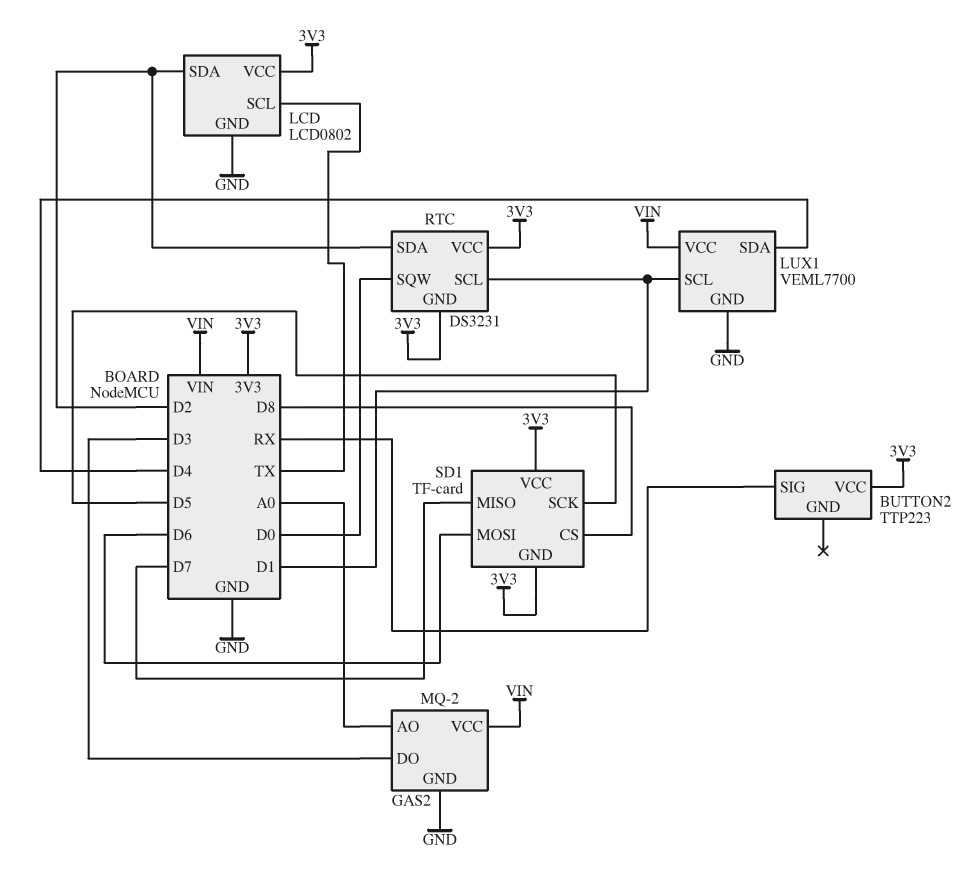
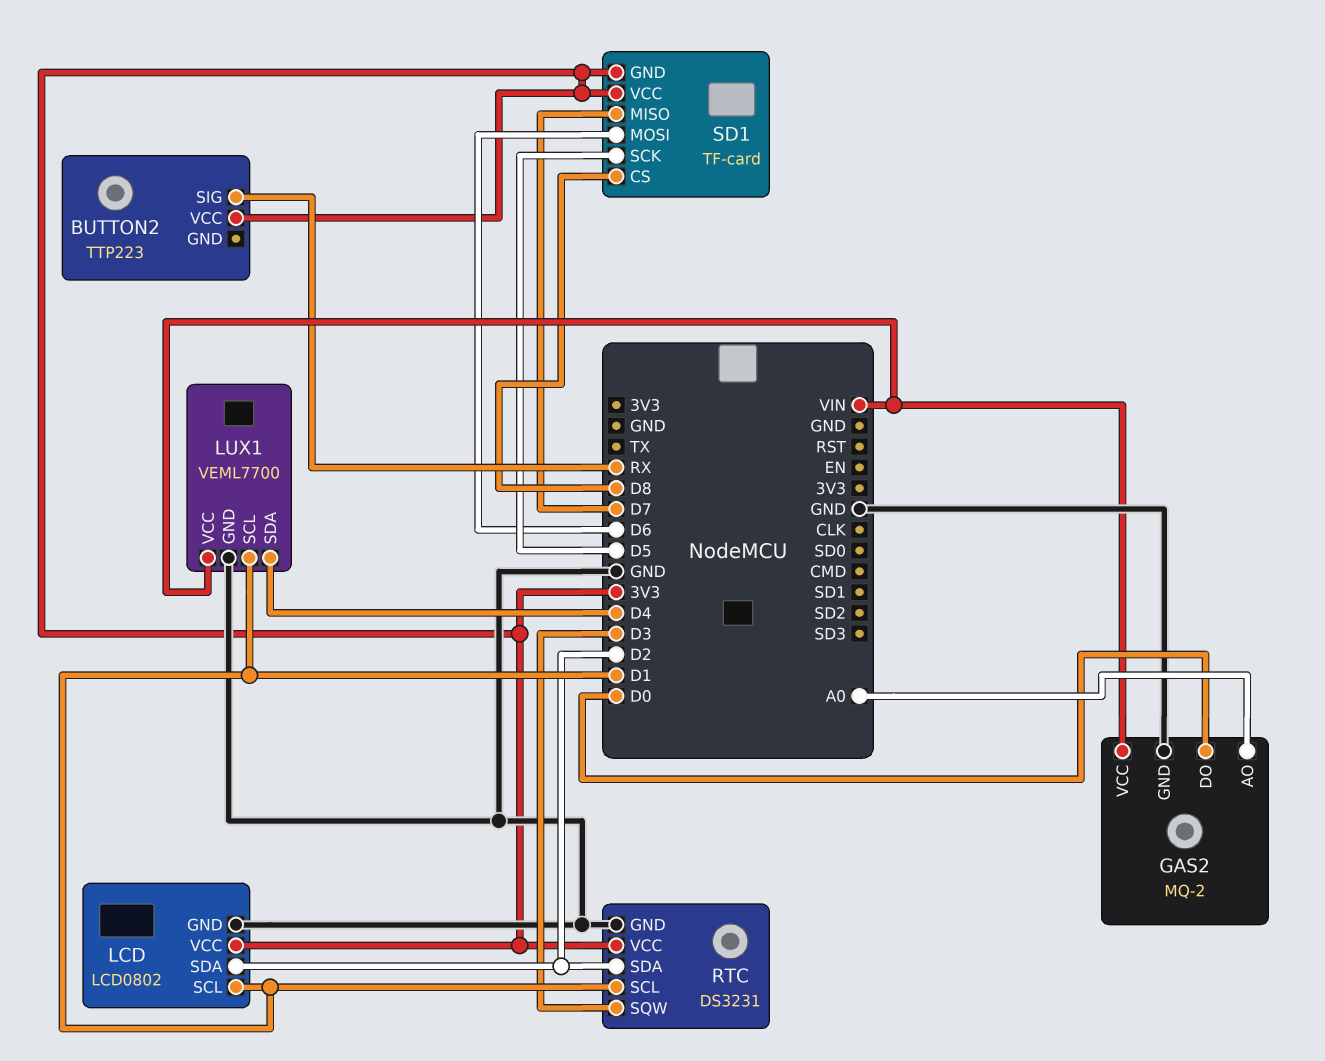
GAS2 pin DO: D3 -> D0
LCD pin SCL: TX -> D1
RTC pin GND: 3V3 -> GND
RTC pin SQW: D0 -> D3

